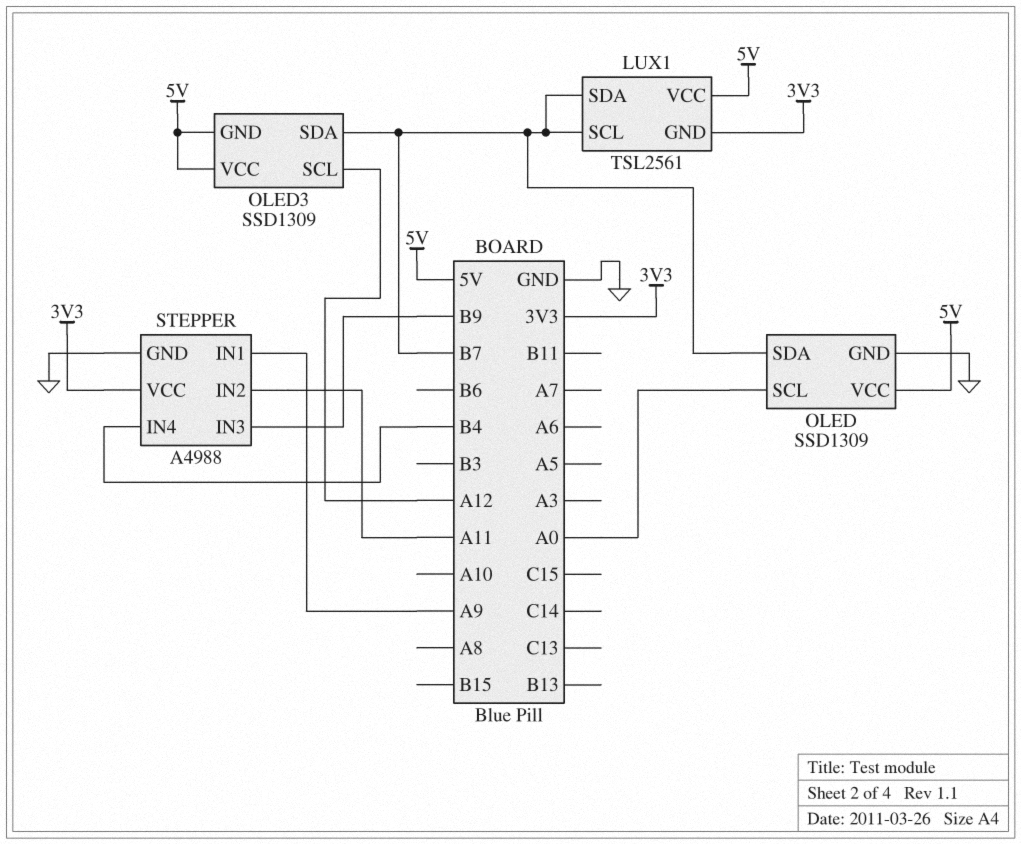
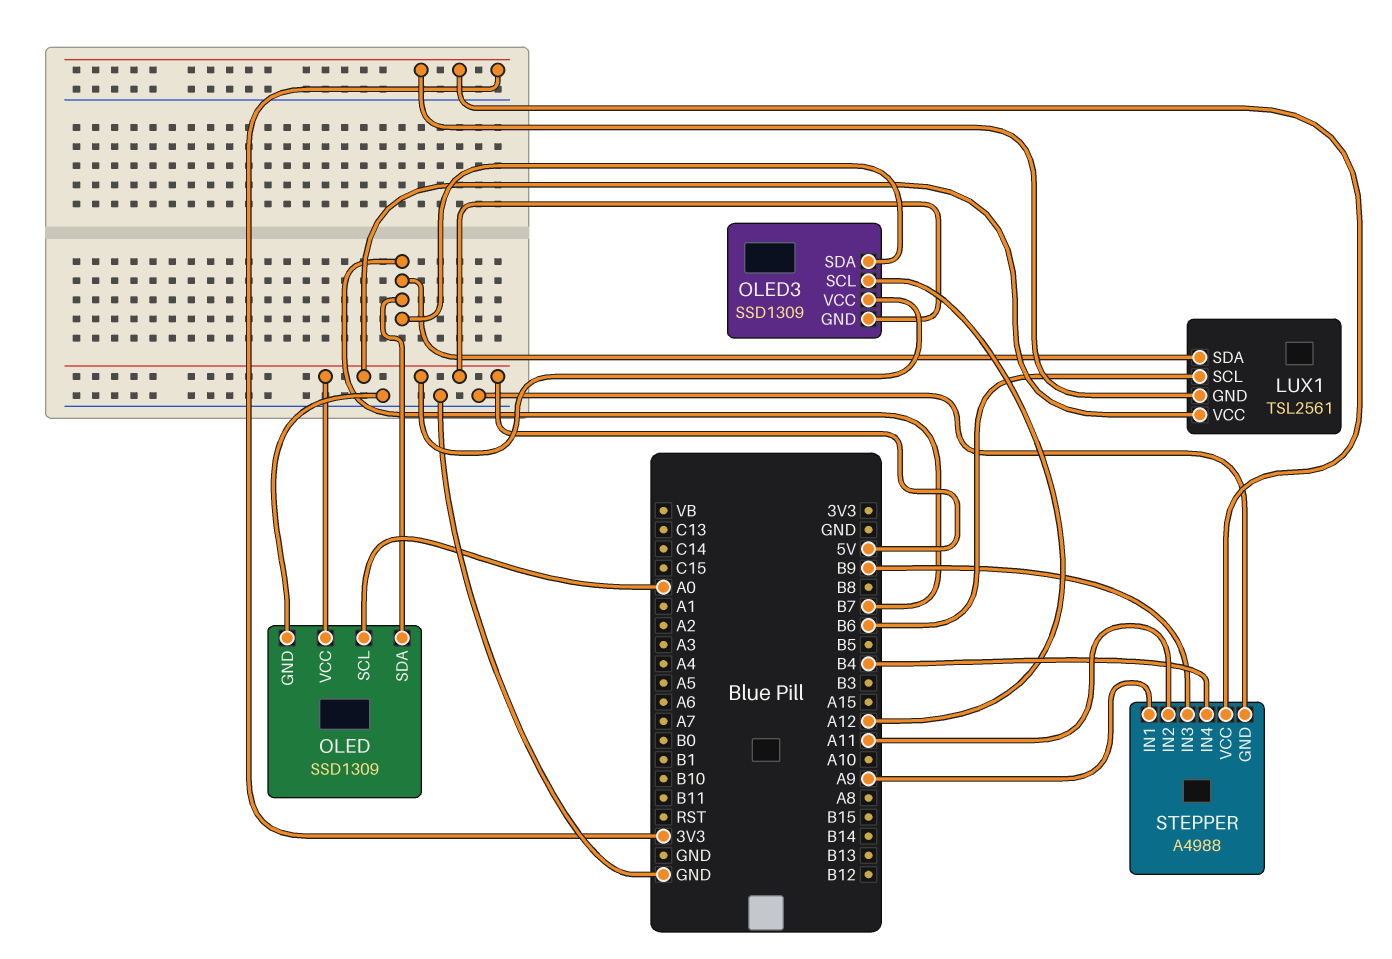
LUX1 pin SCL: B7 -> B6

